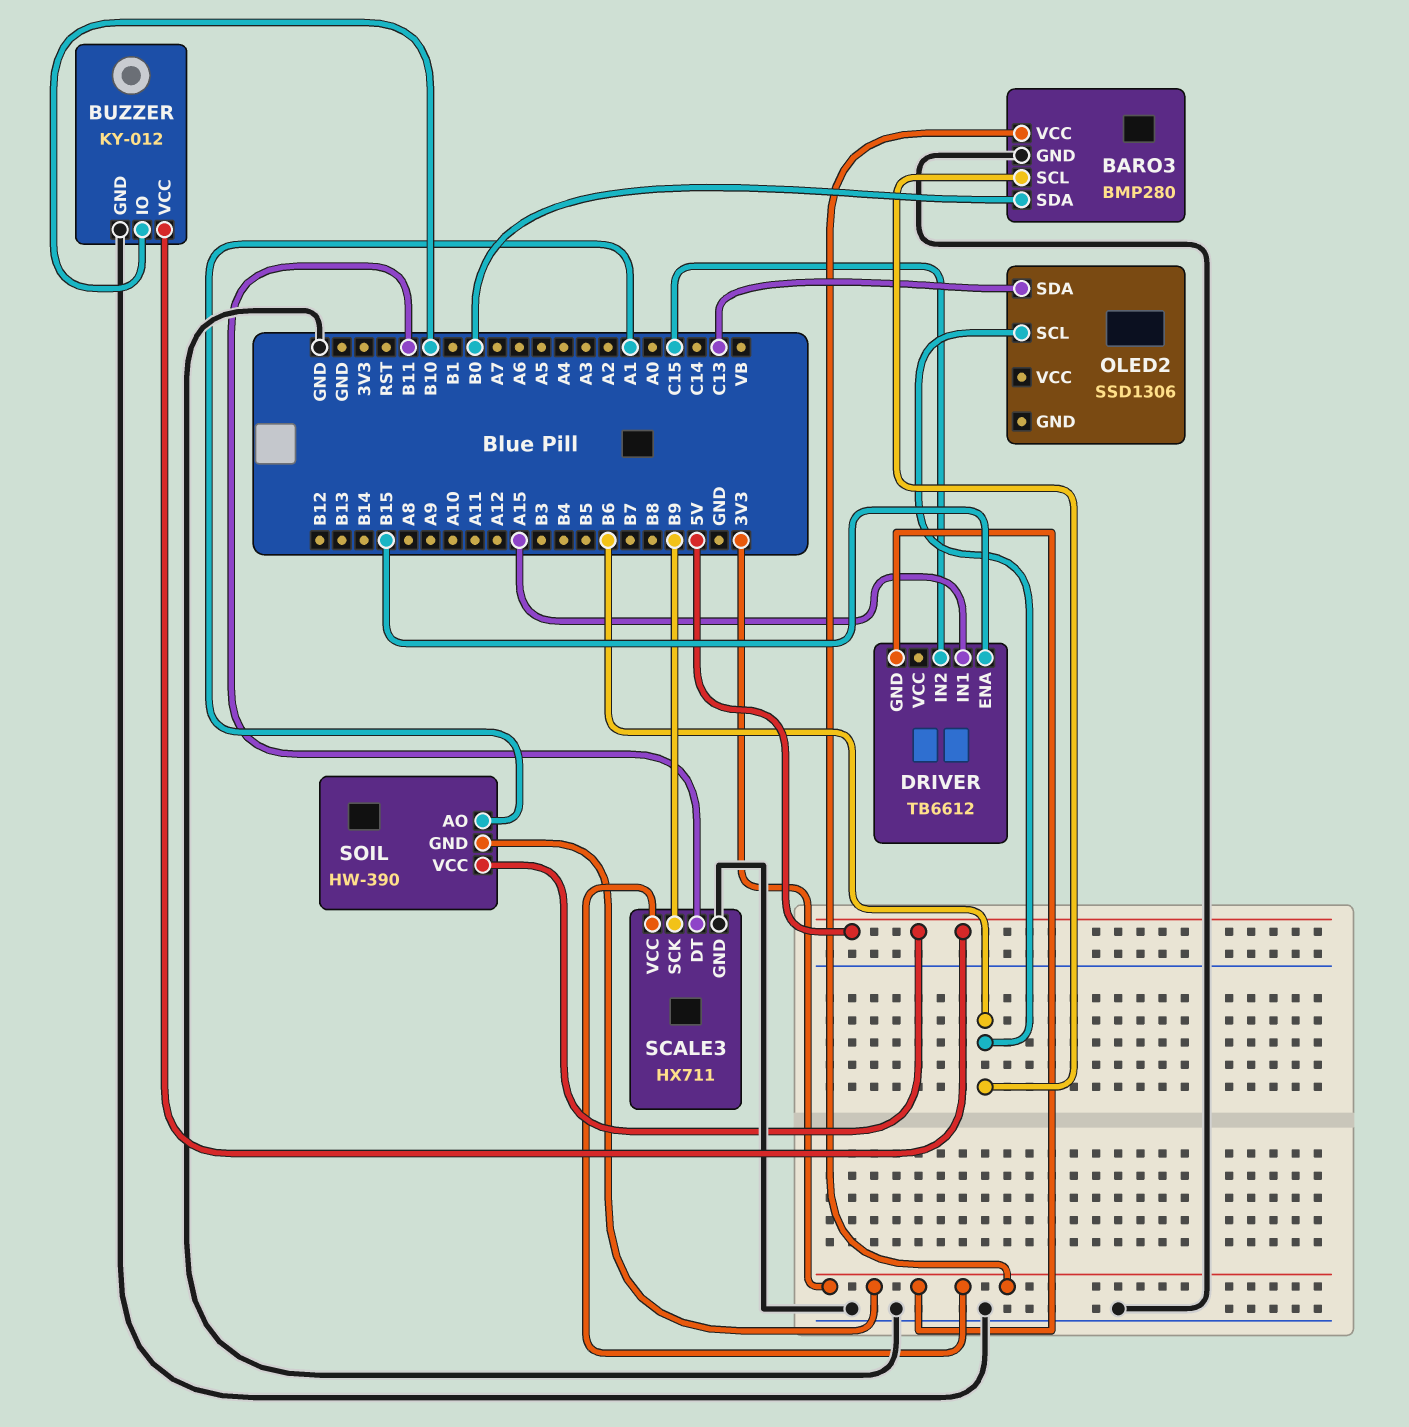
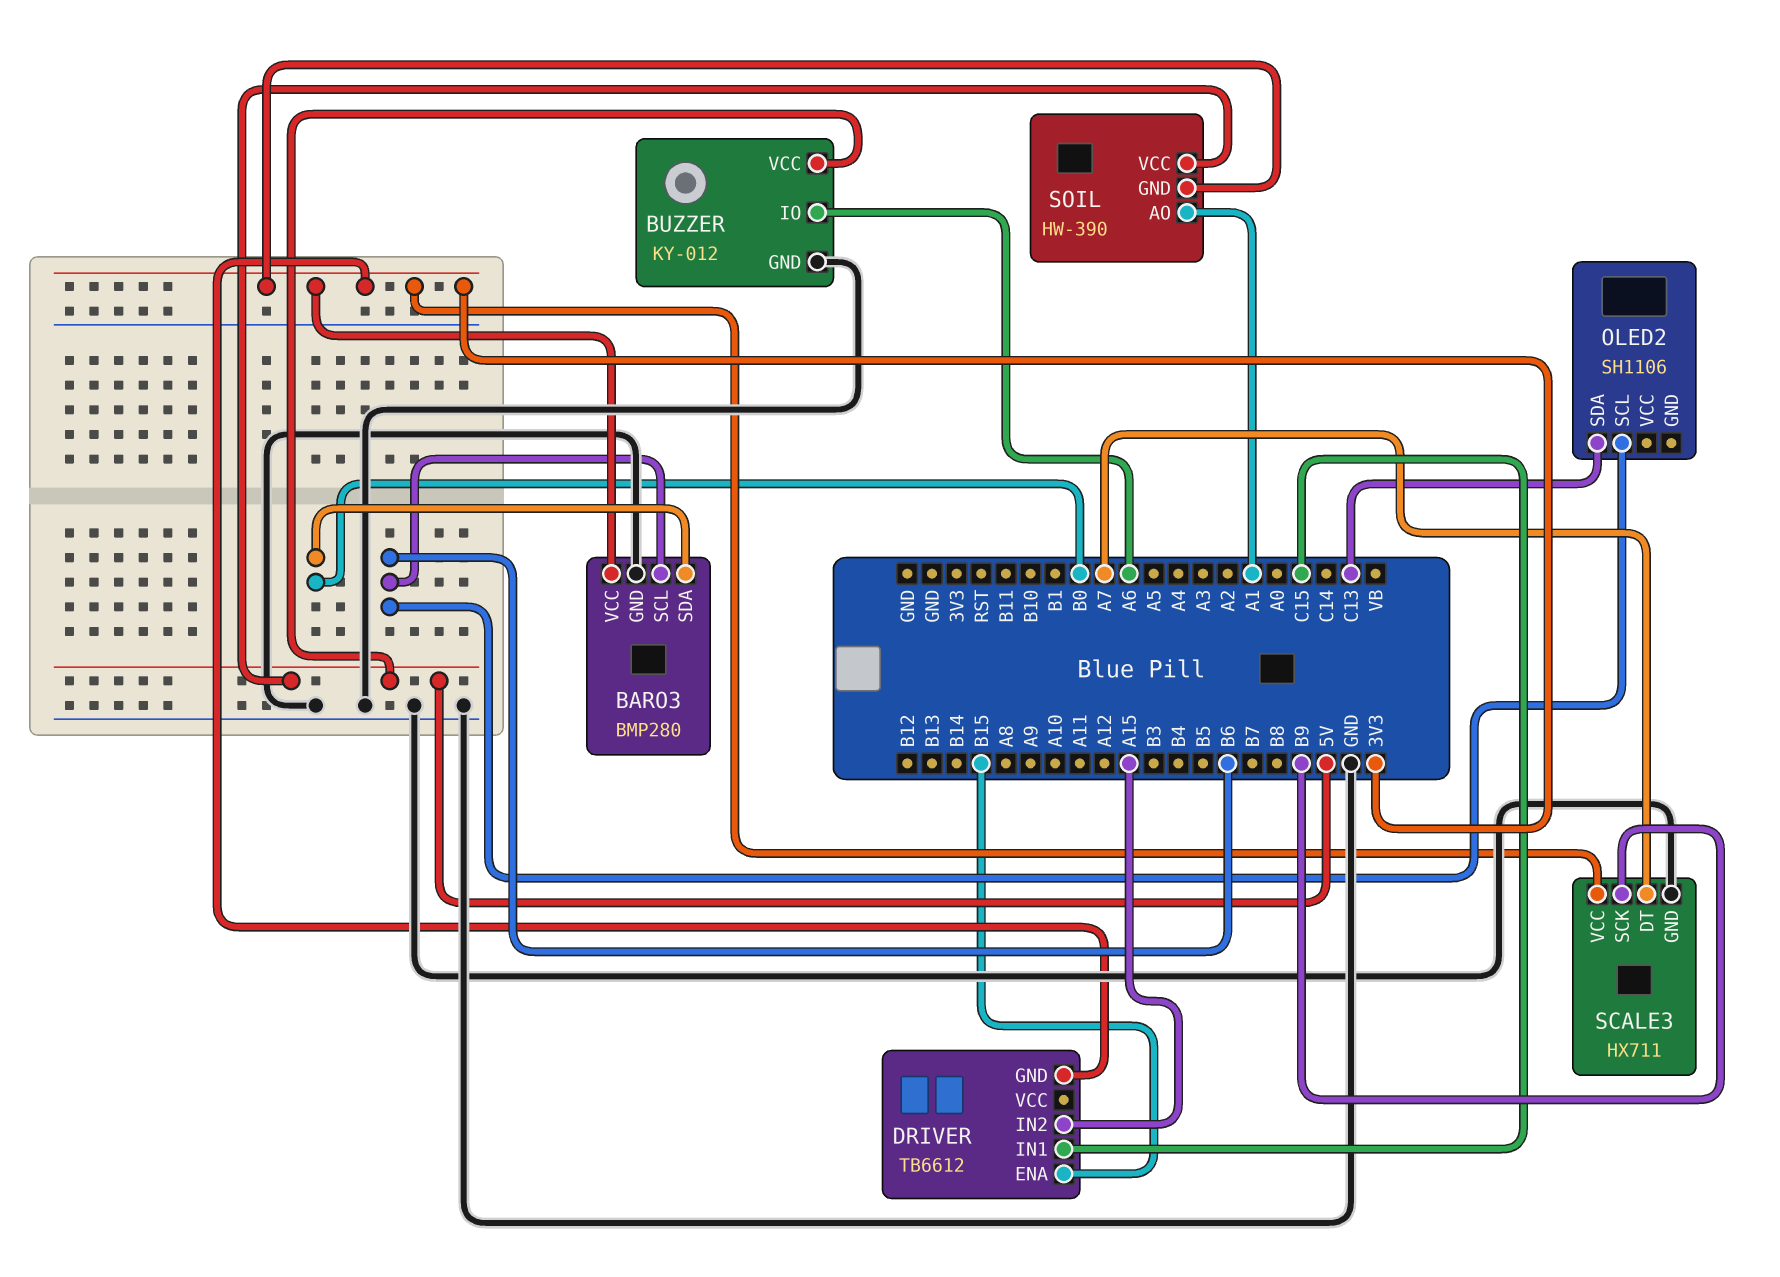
BUZZER pin IO: B10 -> A6
DRIVER pin IN1: A15 -> C15
DRIVER pin IN2: C15 -> A15
OLED2: SSD1306 -> SH1106
SCALE3 pin DT: B11 -> A7

